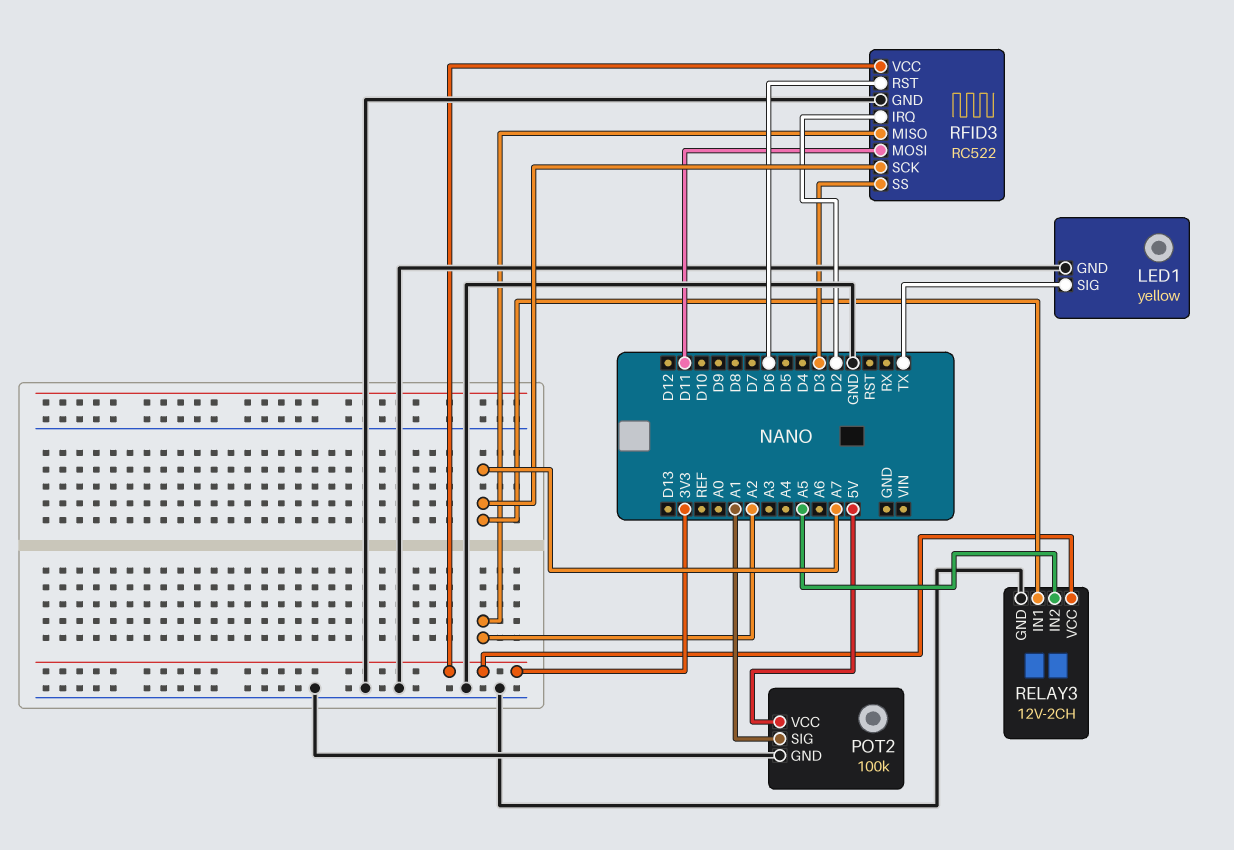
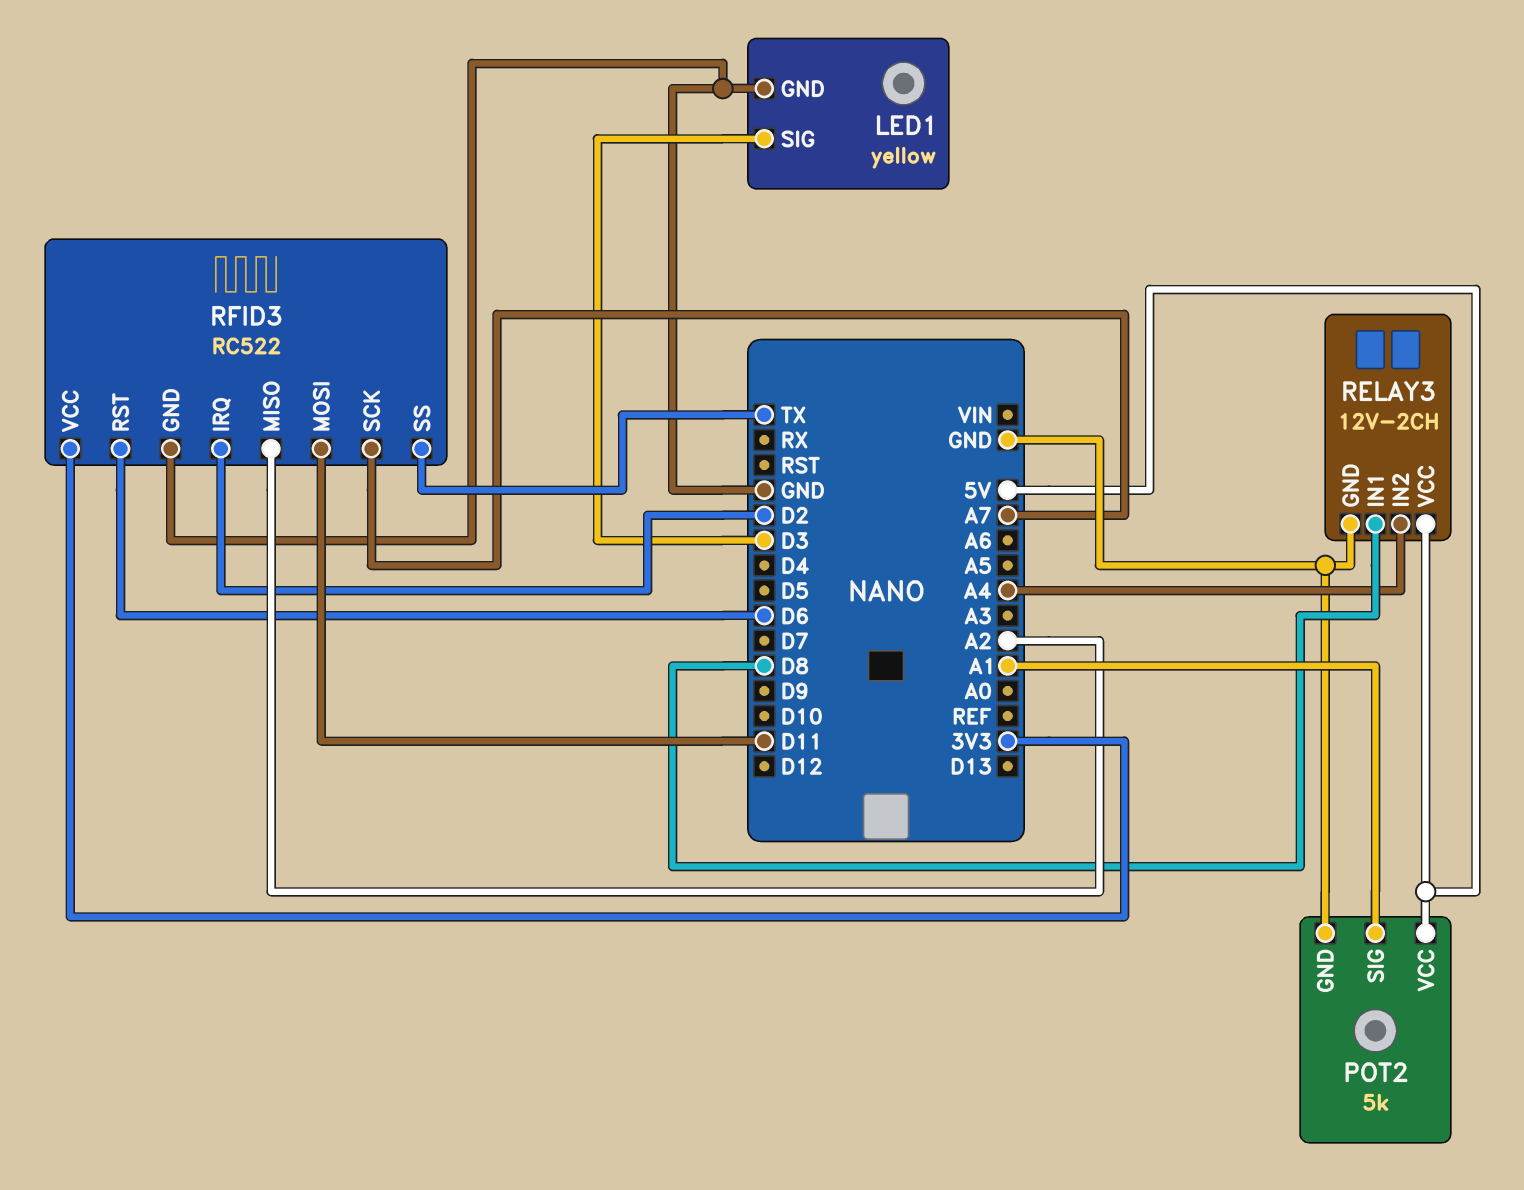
LED1 pin SIG: TX -> D3
POT2: 100k -> 5k
RELAY3 pin IN1: A7 -> D8
RELAY3 pin IN2: A5 -> A4
RELAY3 pin VCC: 3V3 -> 5V
RFID3 pin SS: D3 -> TX

